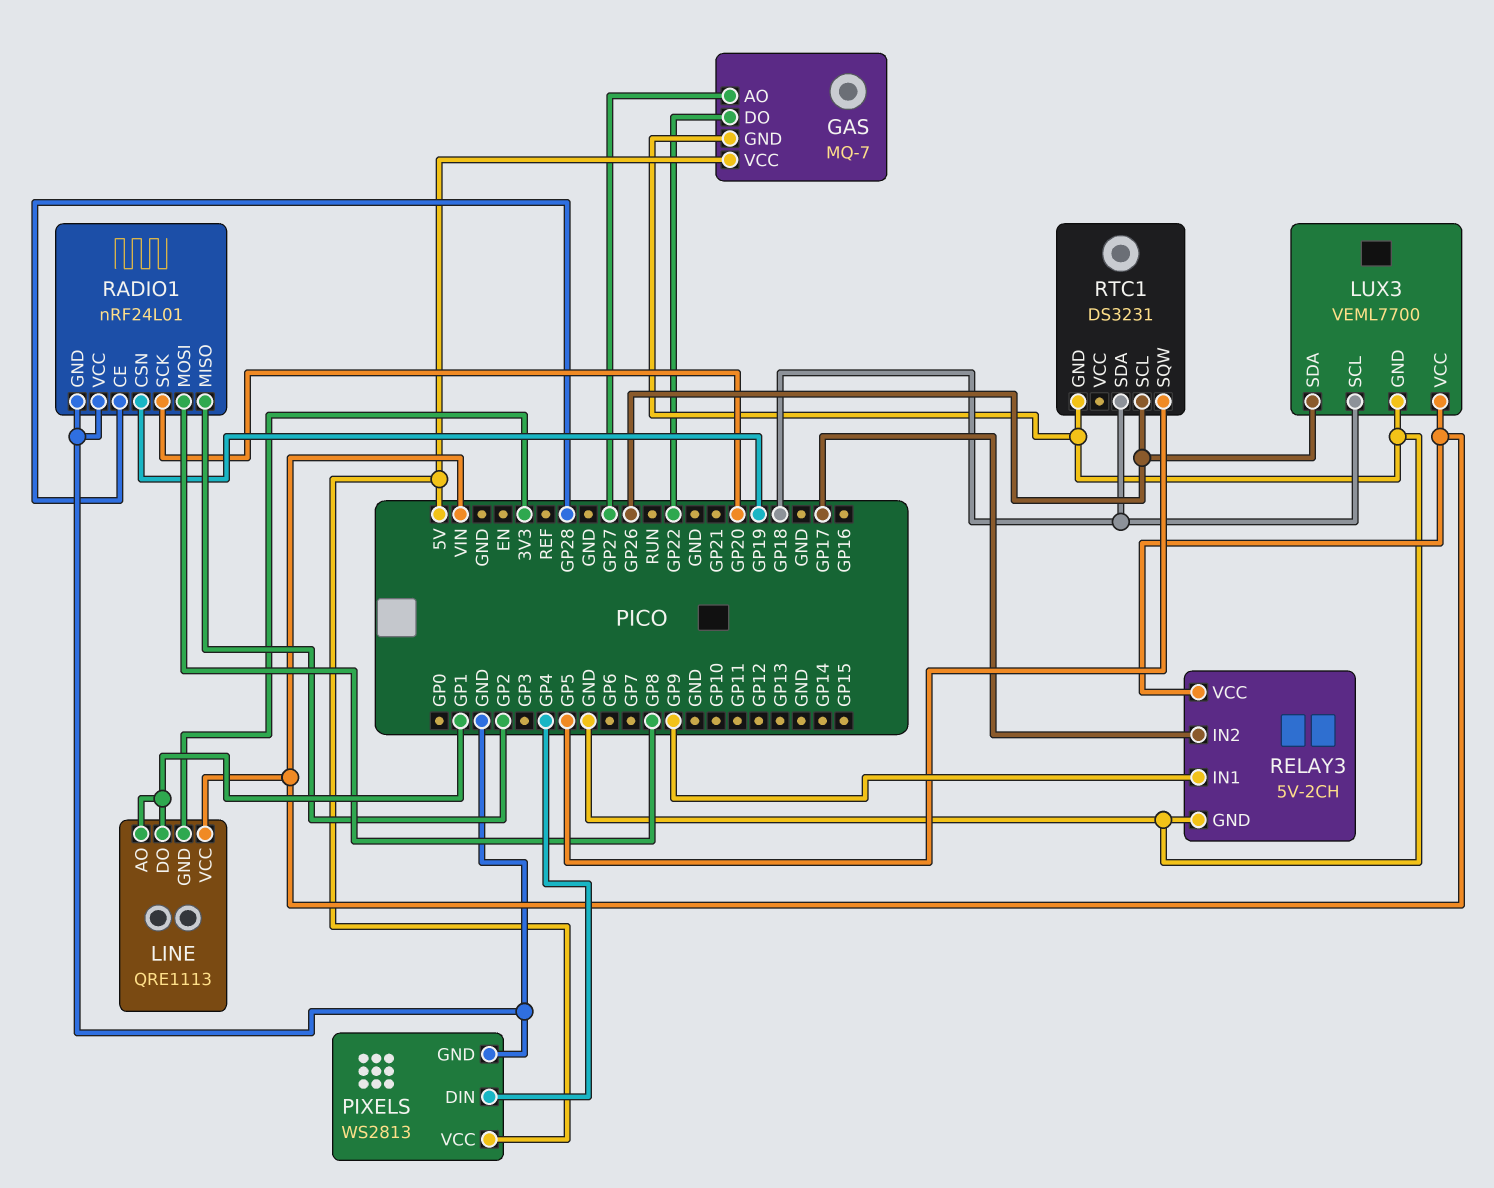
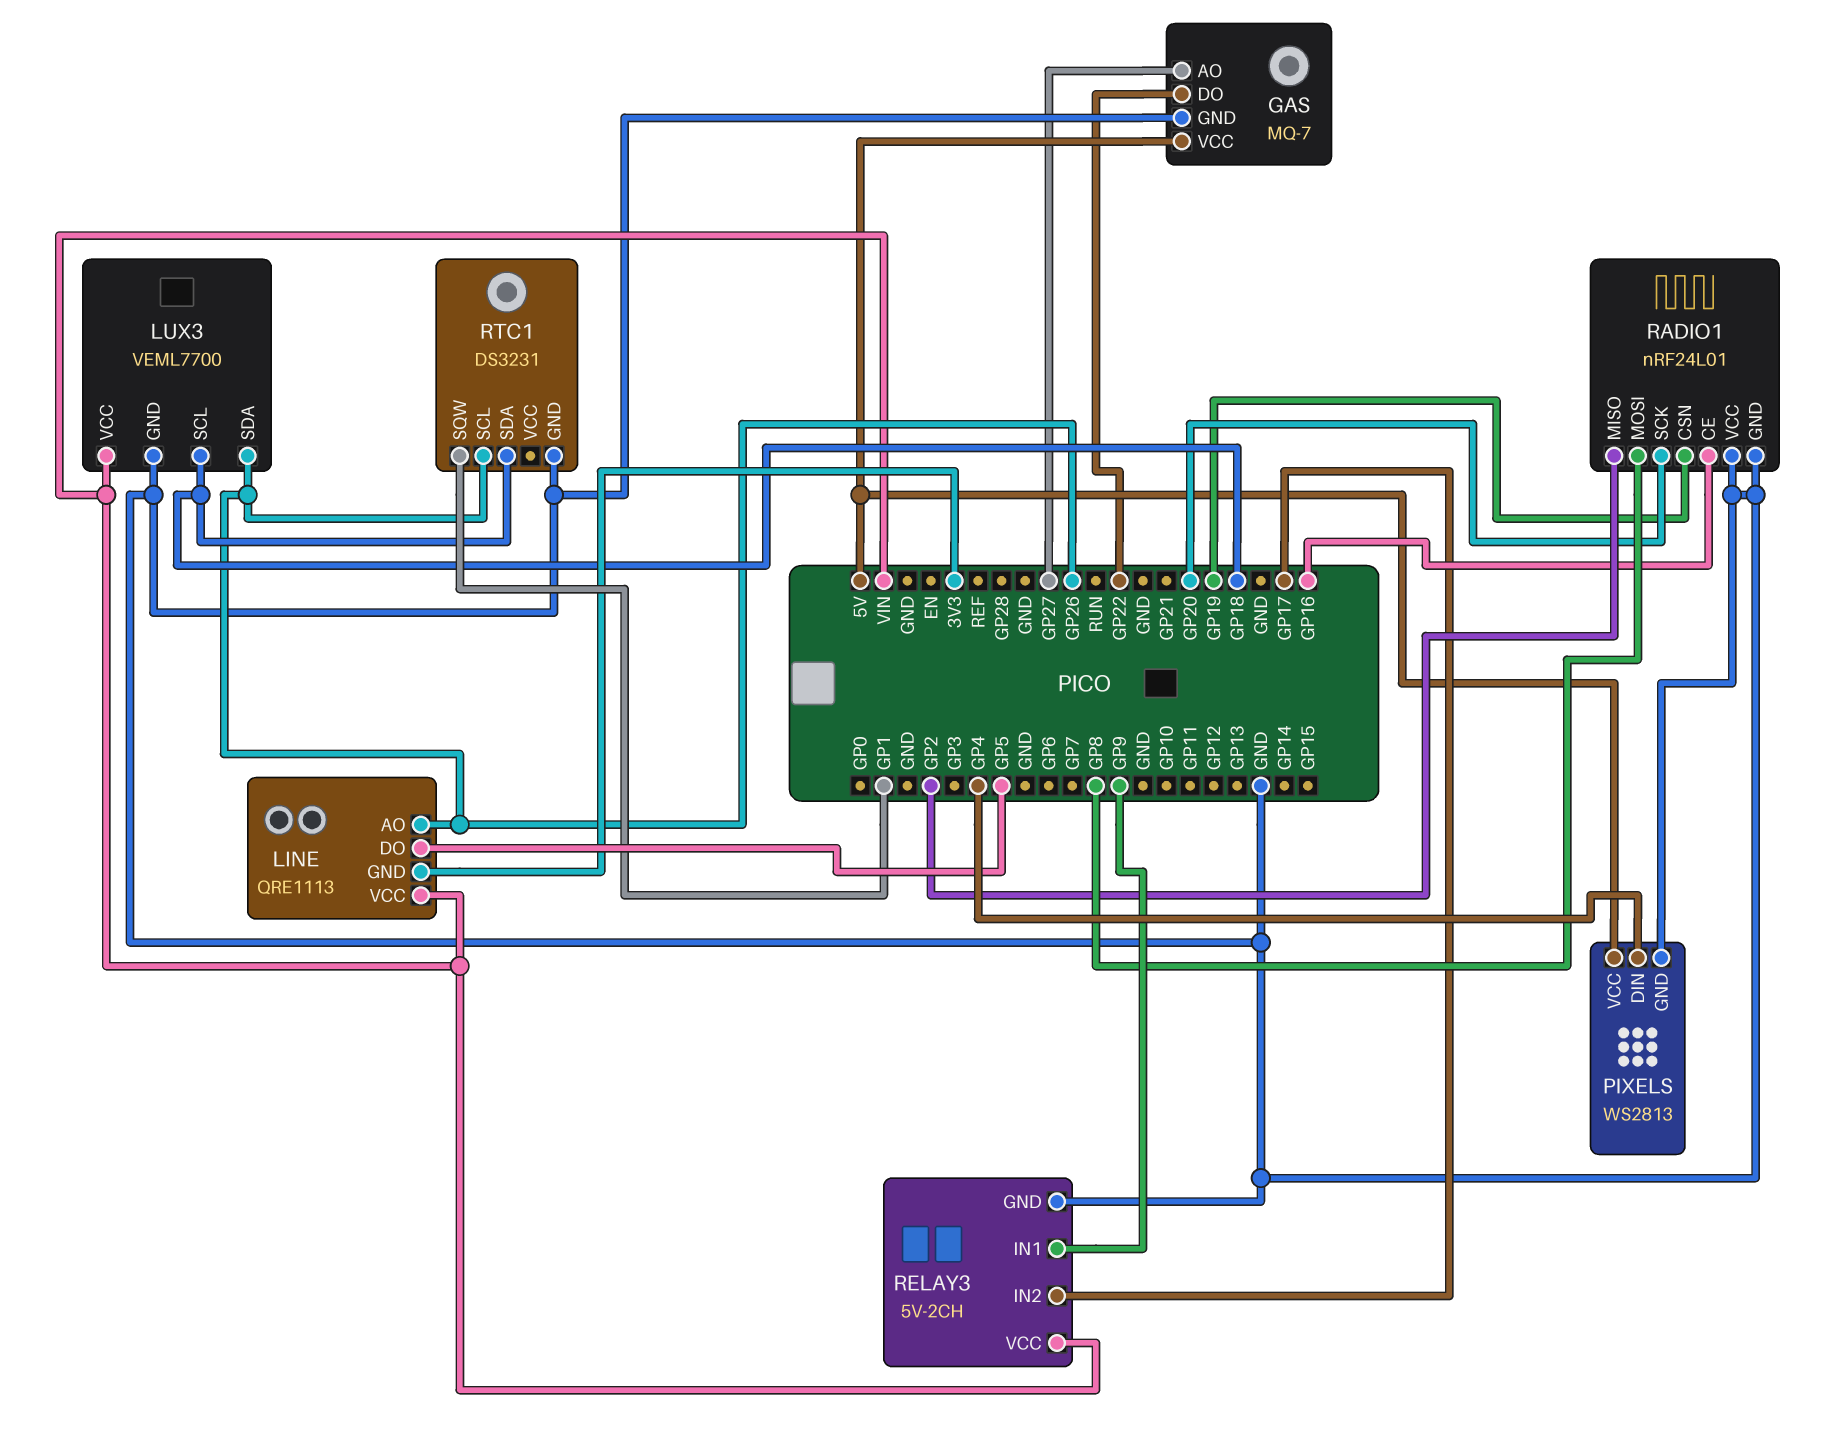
LINE pin AO: GP1 -> GP26
LINE pin DO: GP1 -> GP5
RADIO1 pin CE: GP28 -> GP16
RTC1 pin SQW: GP5 -> GP1

